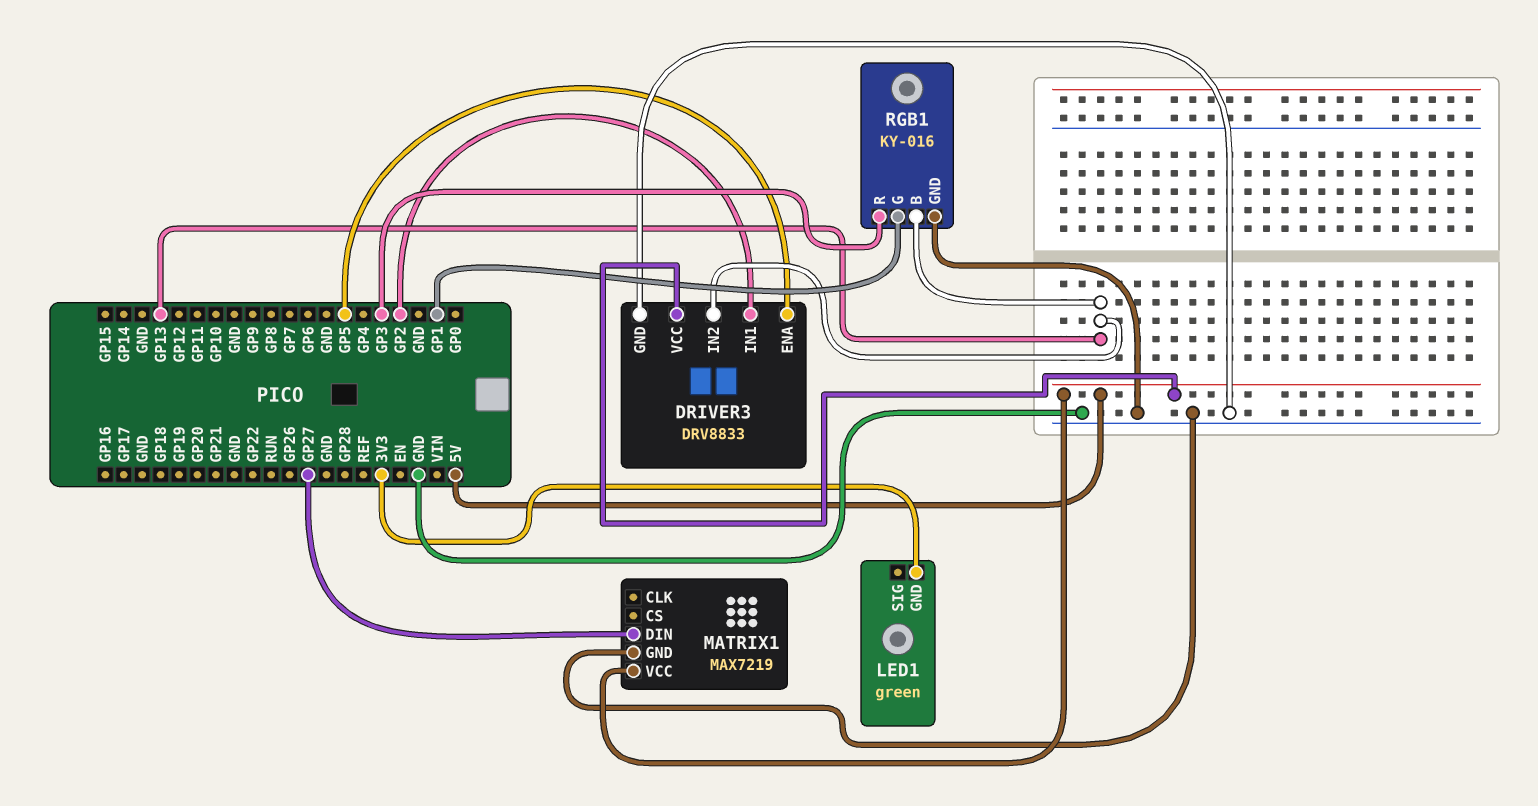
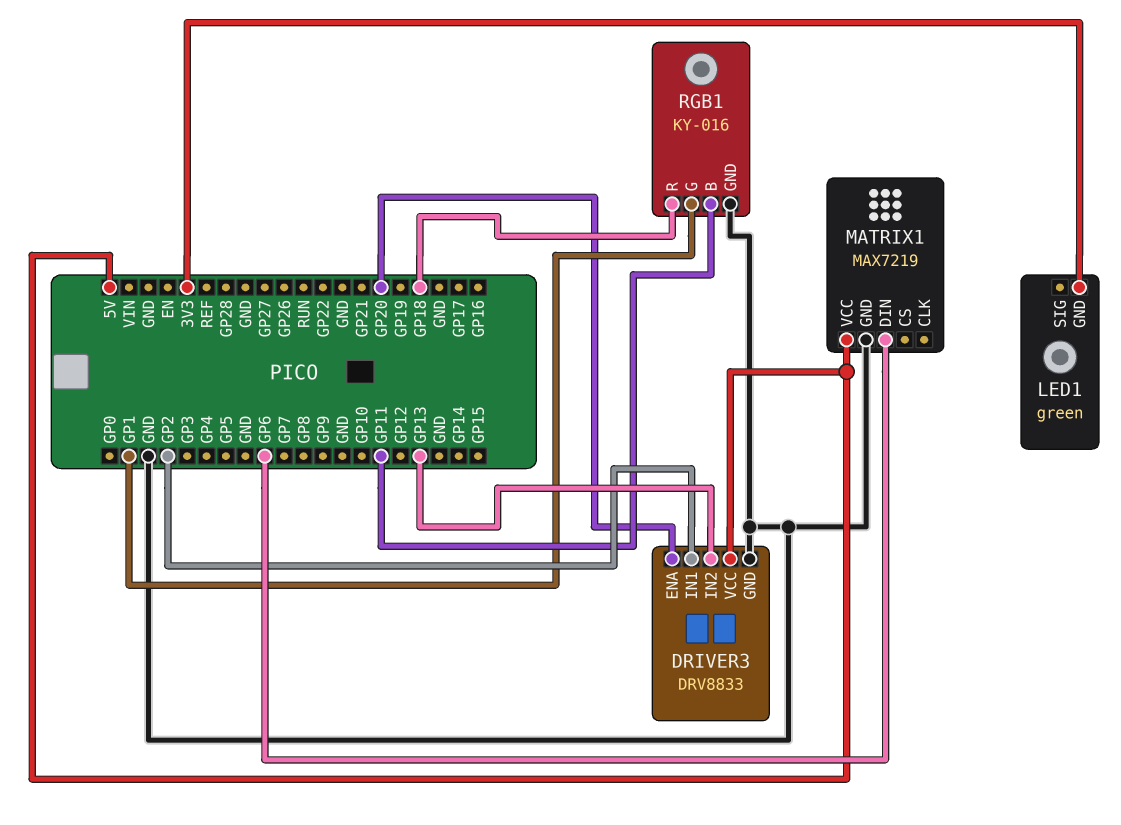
DRIVER3 pin ENA: GP5 -> GP20
MATRIX1 pin DIN: GP27 -> GP6
RGB1 pin B: GP13 -> GP11
RGB1 pin R: GP3 -> GP18

